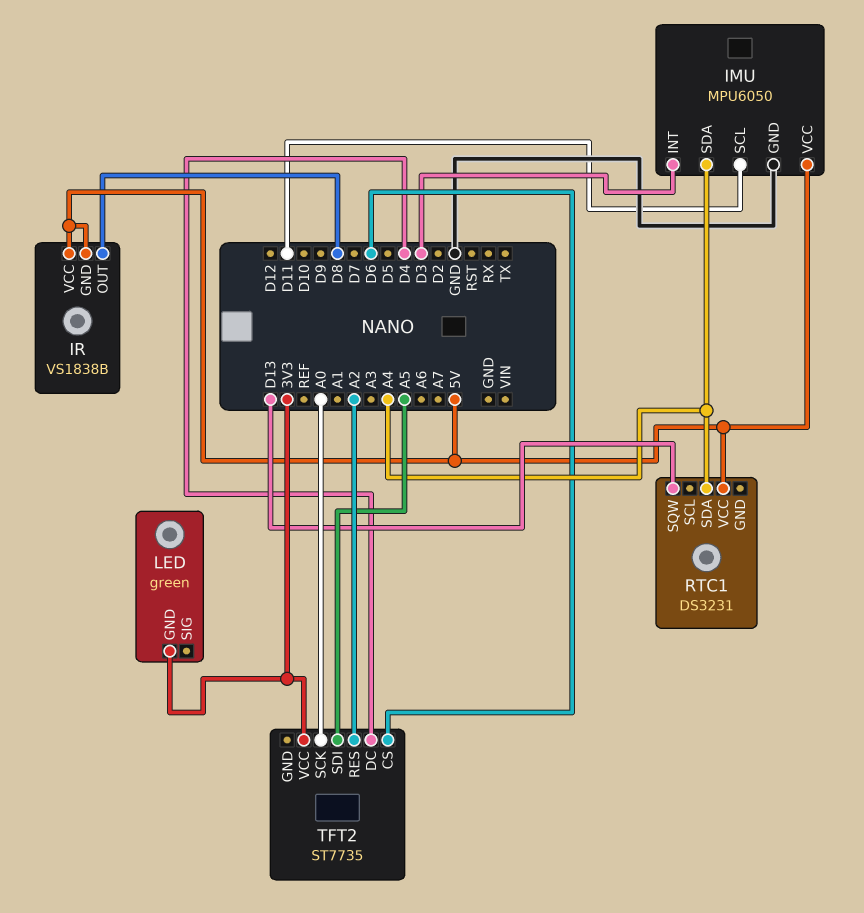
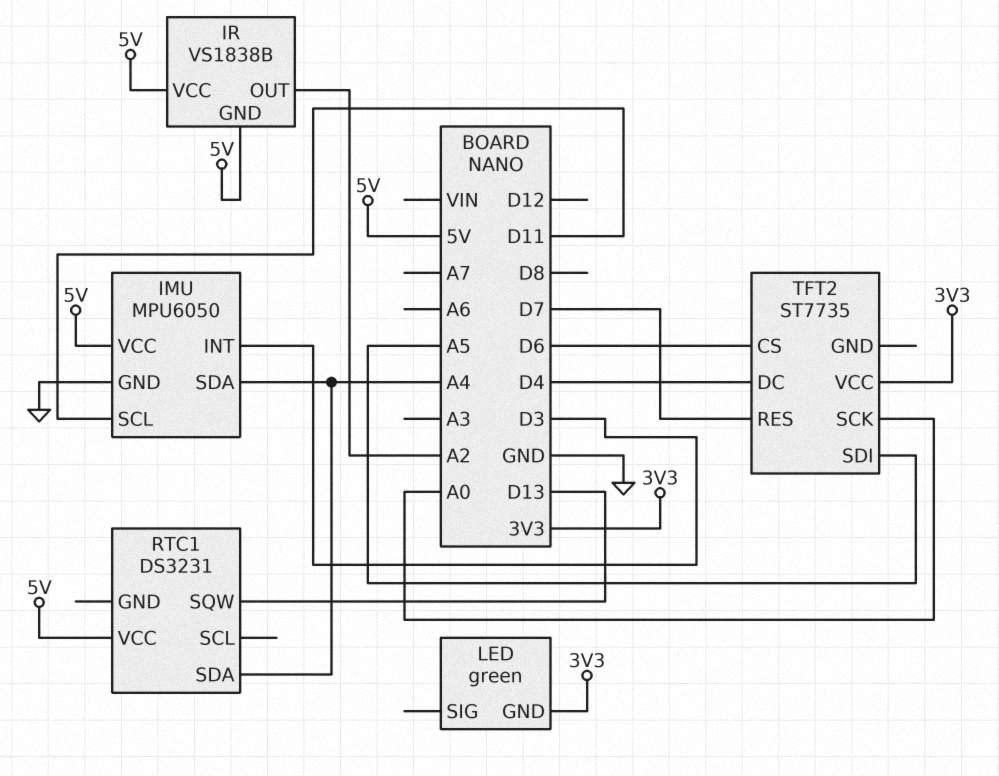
IR pin OUT: D8 -> A2
TFT2 pin RES: A2 -> D7

